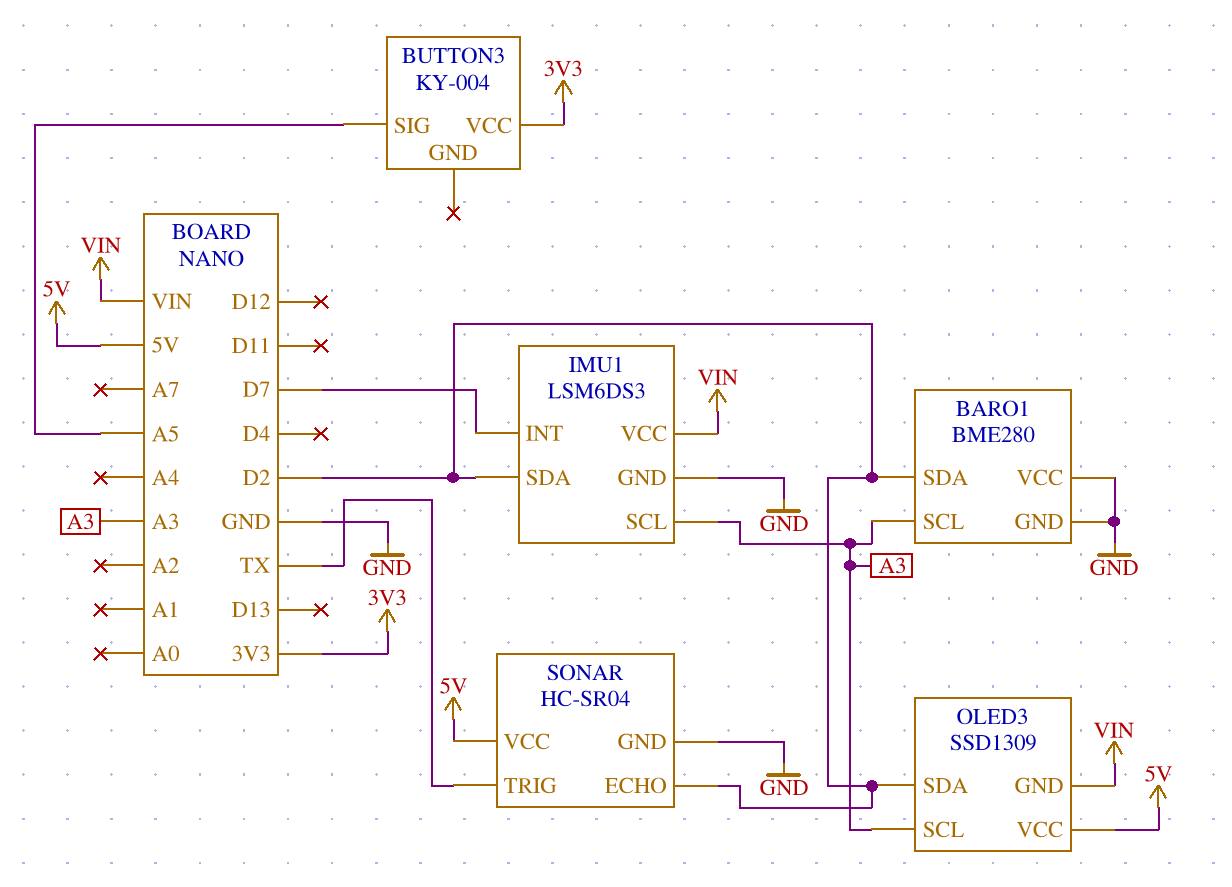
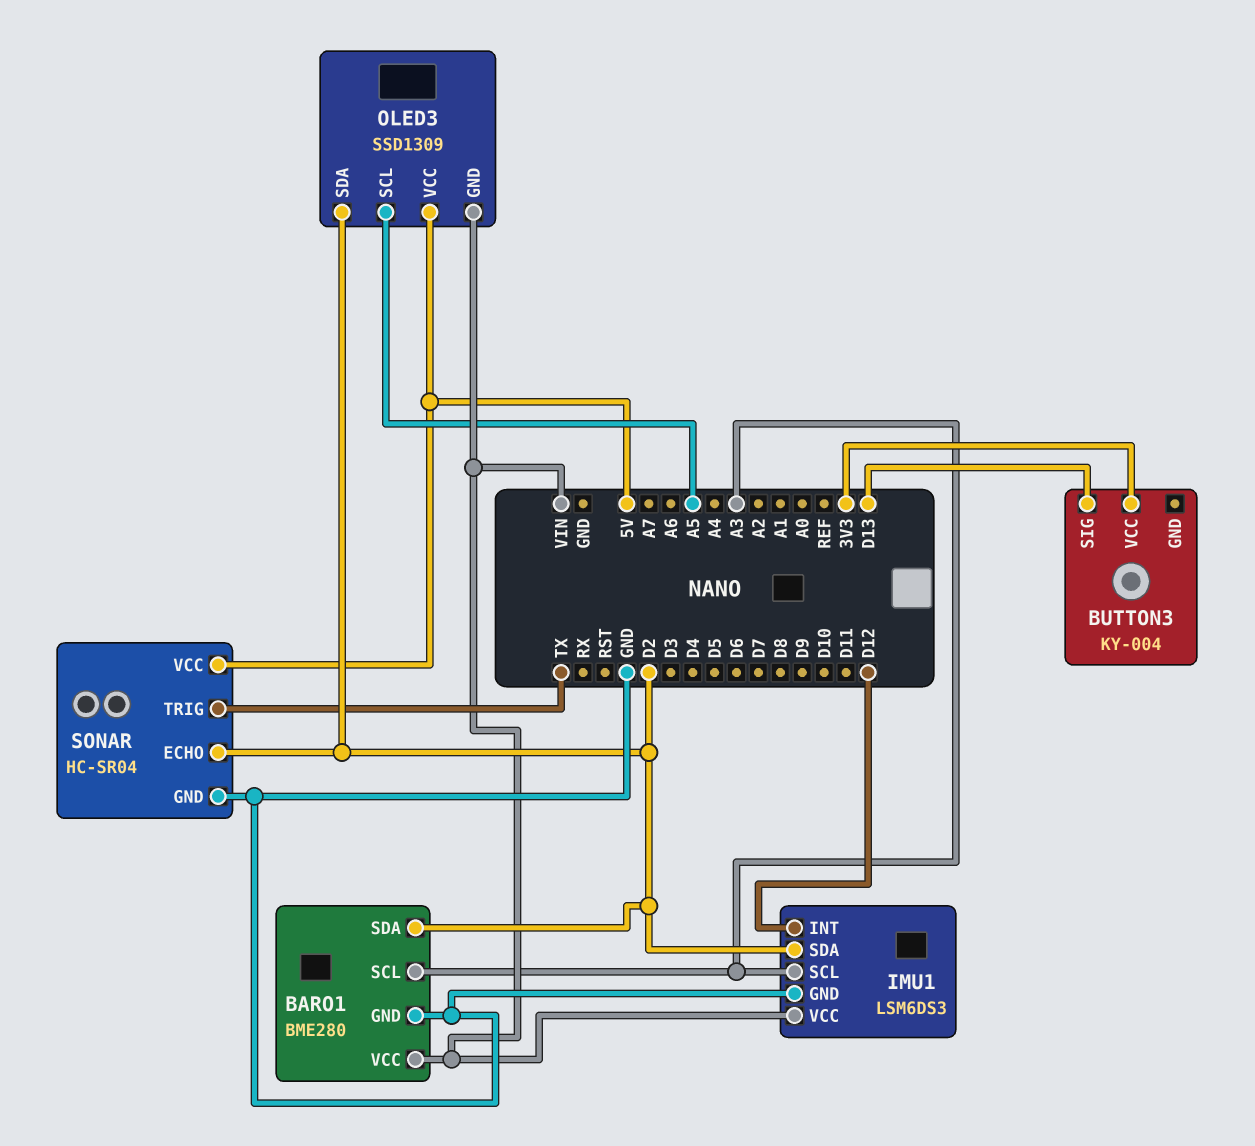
BARO1 pin VCC: GND -> VIN
BUTTON3 pin SIG: A5 -> D13
IMU1 pin INT: D7 -> D12
OLED3 pin SCL: A3 -> A5

